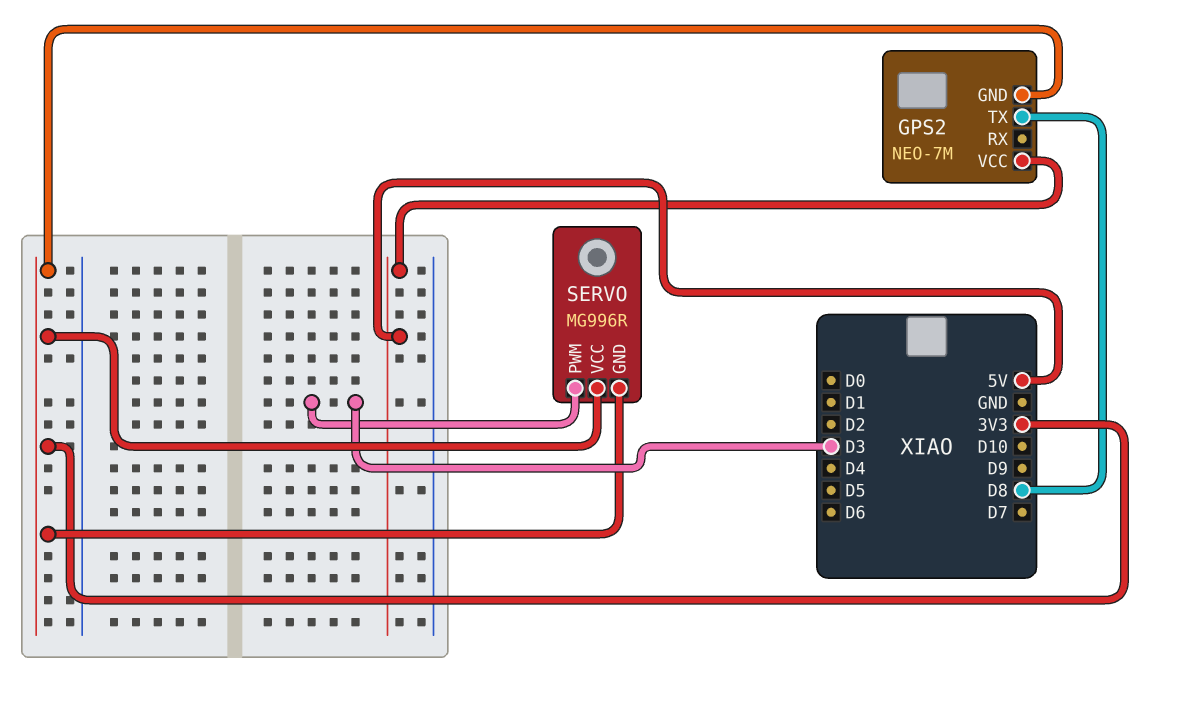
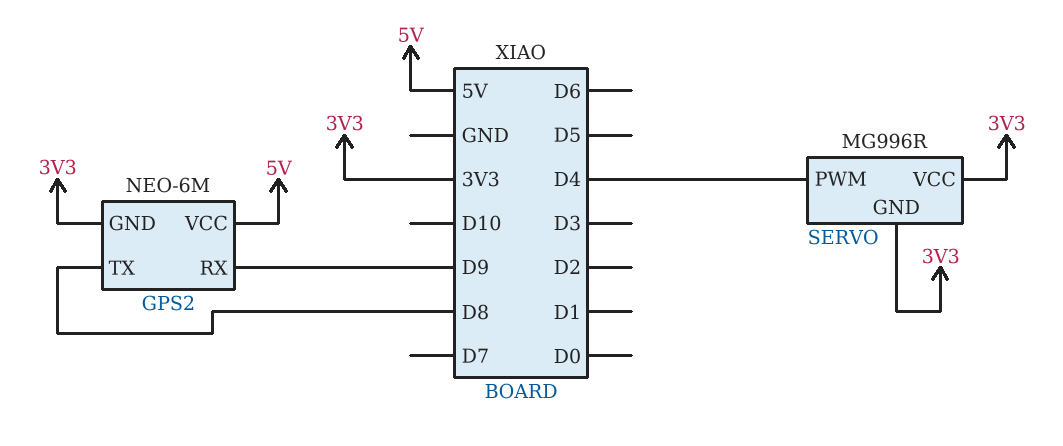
GPS2: NEO-7M -> NEO-6M
GPS2 pin RX: none -> D9
SERVO pin PWM: D3 -> D4

